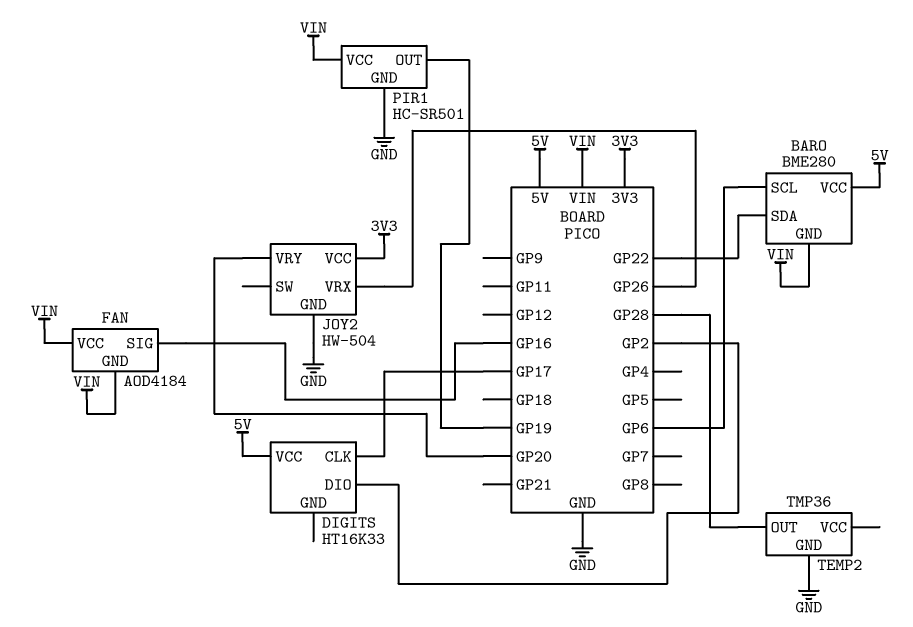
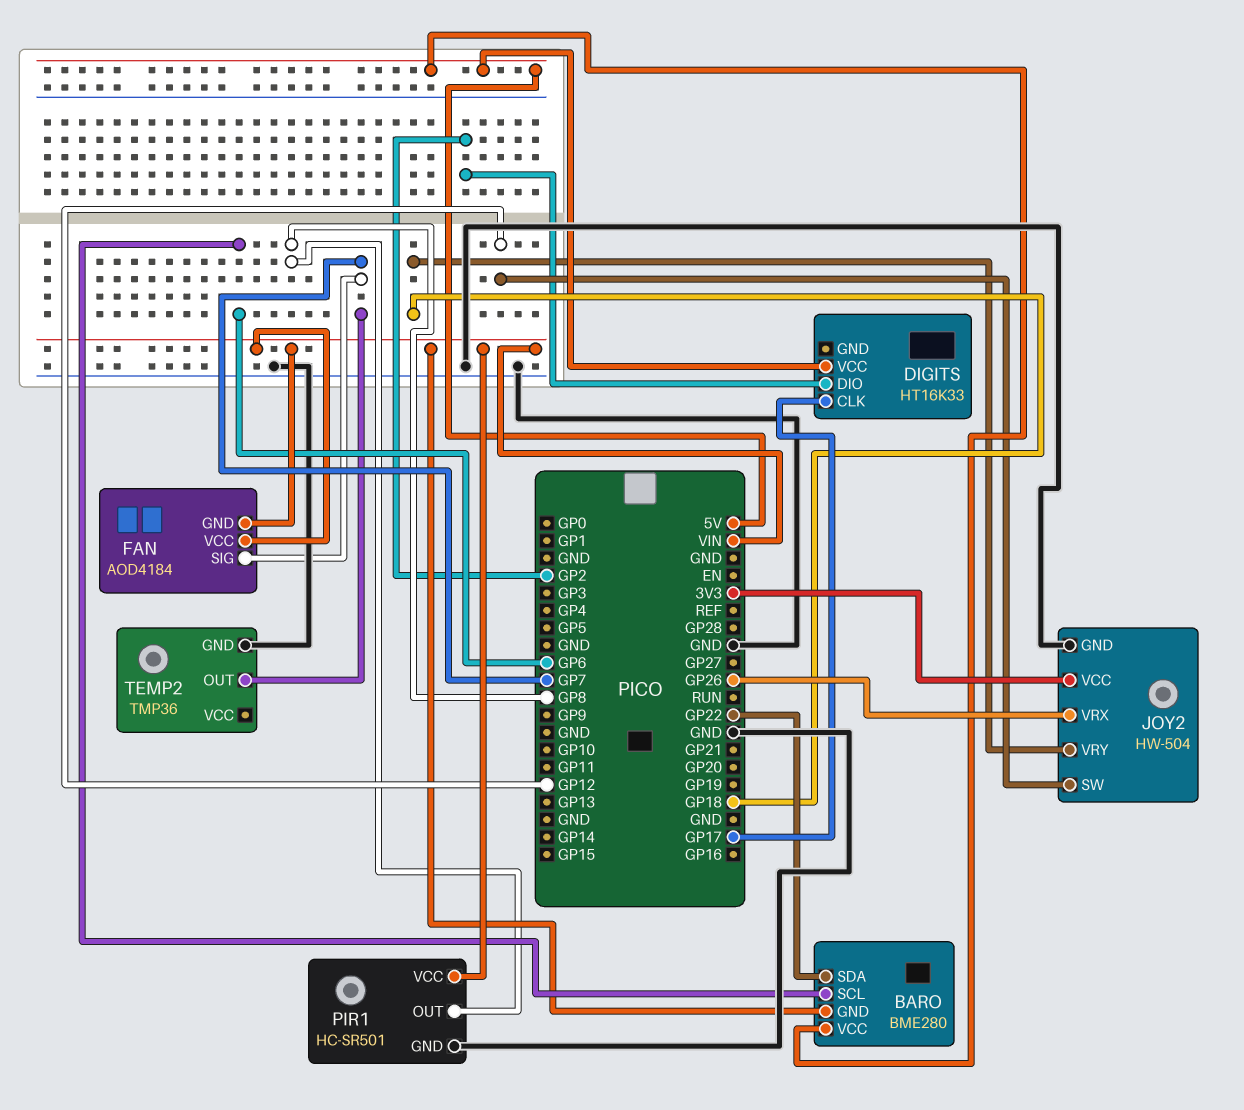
FAN pin SIG: GP16 -> GP7
JOY2 pin SW: none -> GP12
JOY2 pin VRY: GP20 -> GP18
PIR1 pin OUT: GP19 -> GP8
TEMP2 pin OUT: GP28 -> GP7

